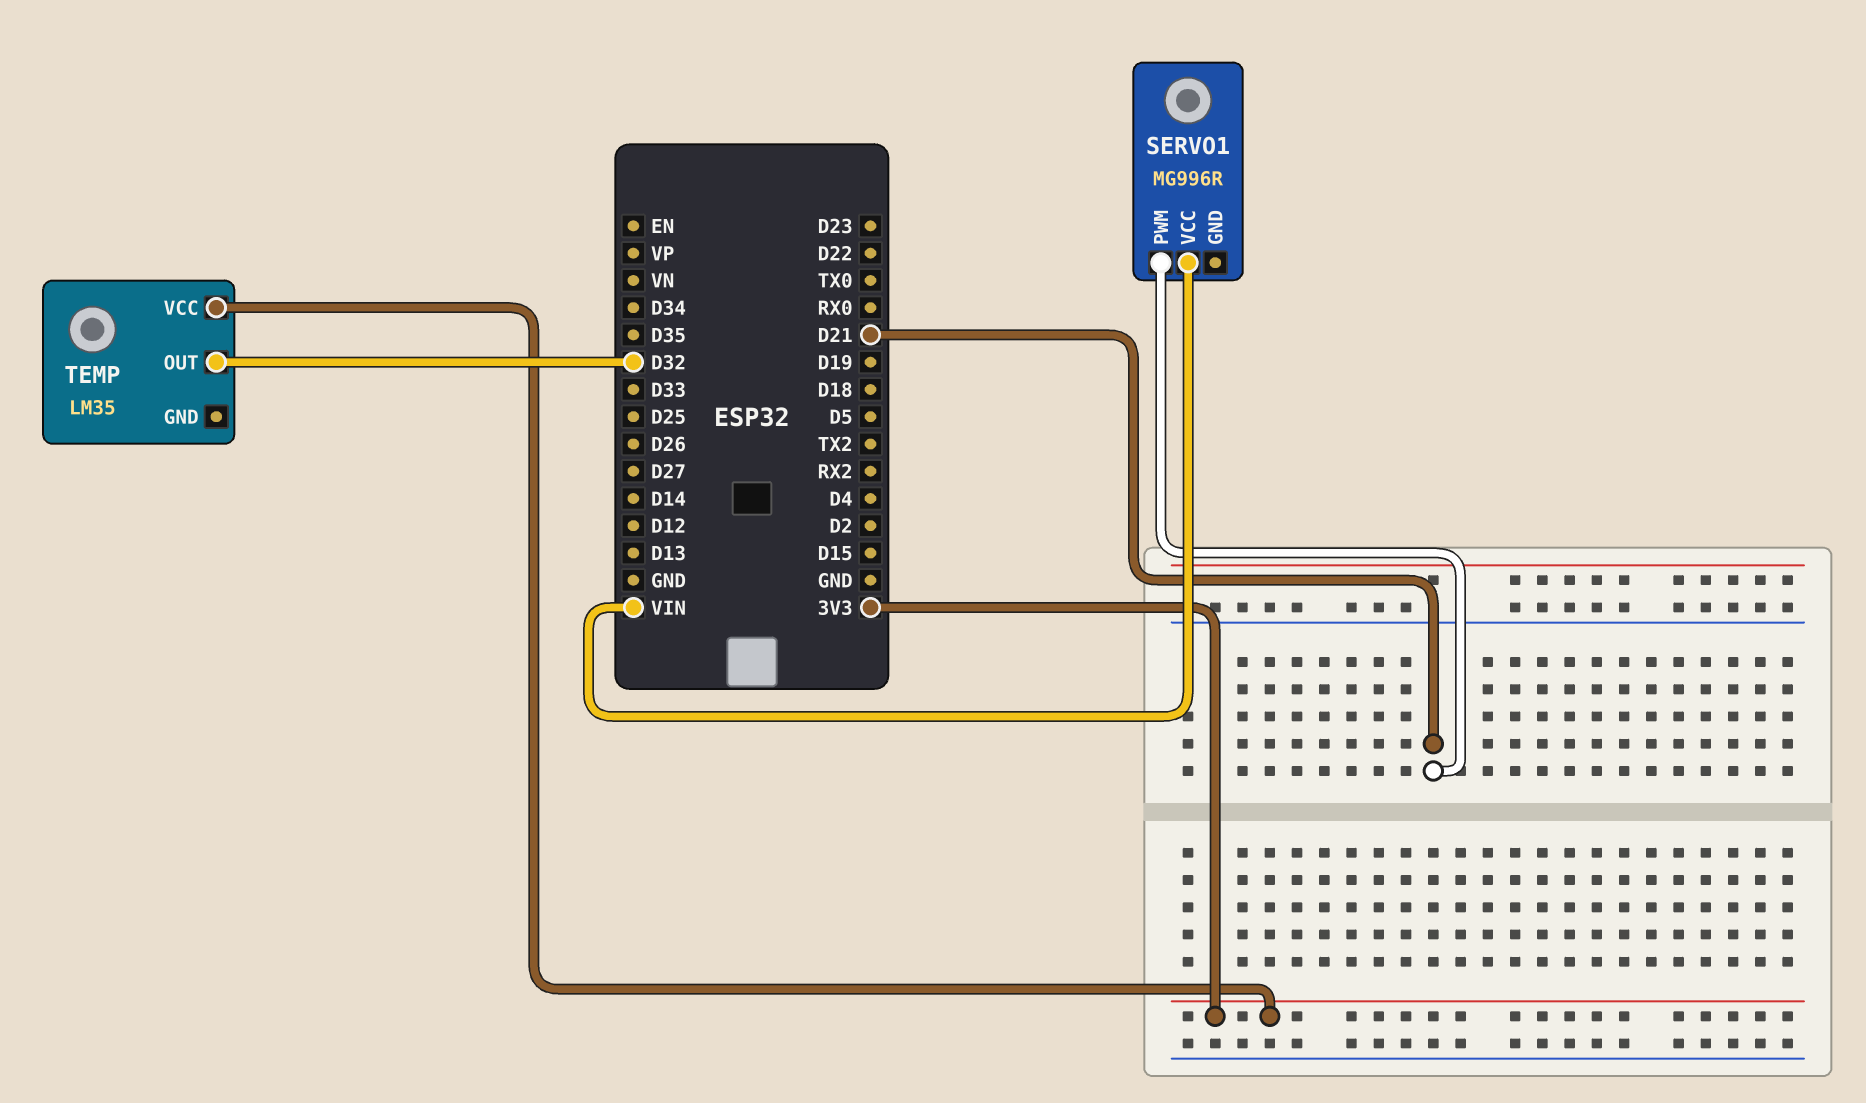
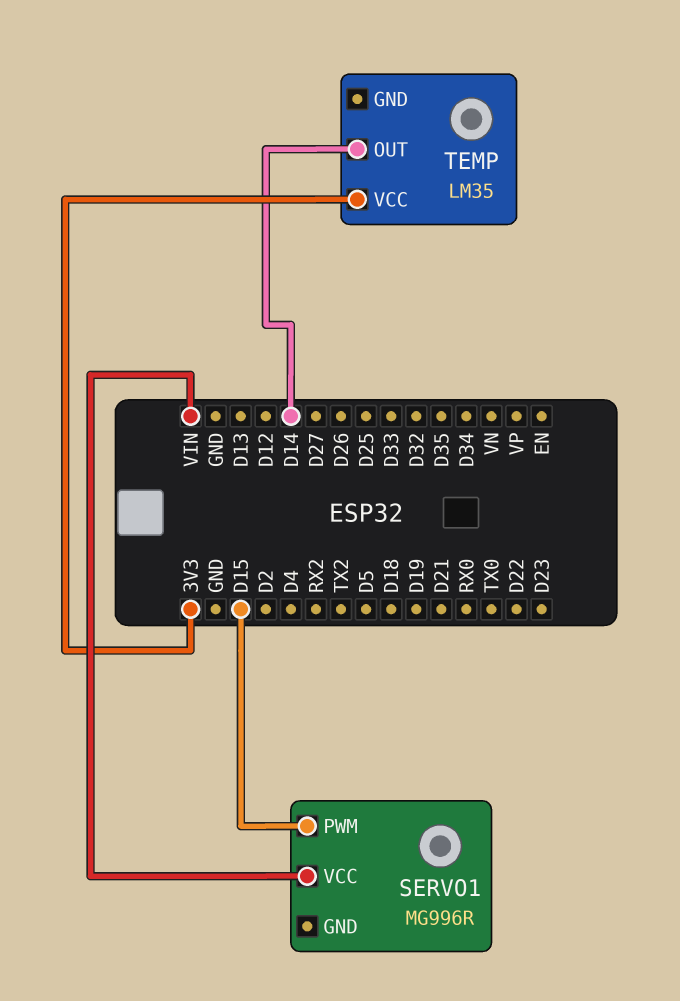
SERVO1 pin PWM: D21 -> D15
TEMP pin OUT: D32 -> D14

